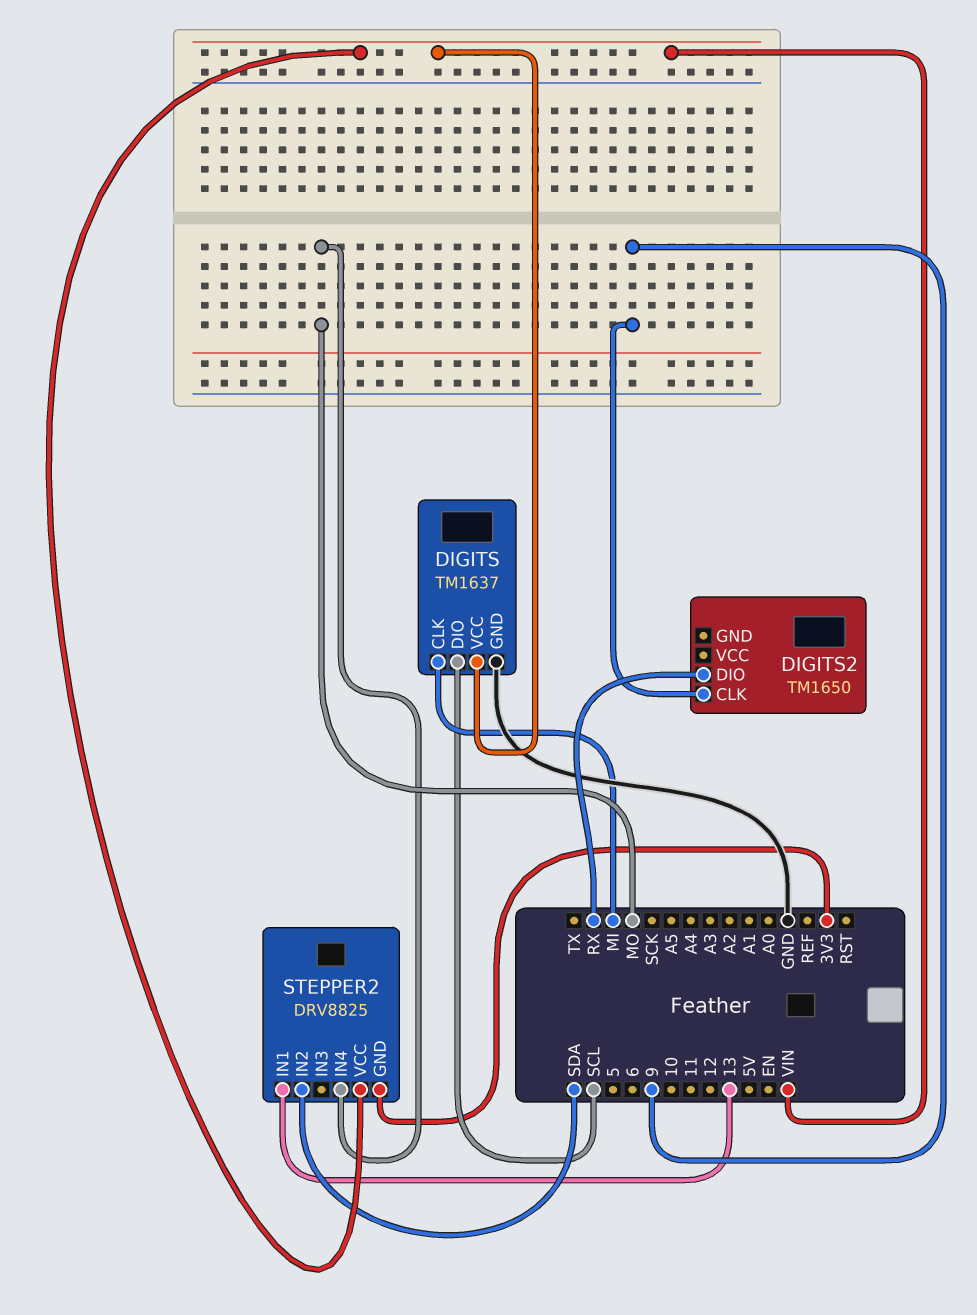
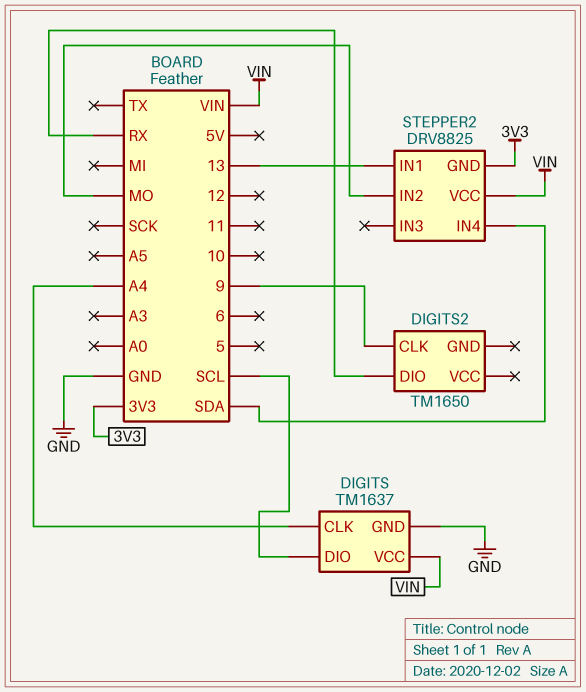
DIGITS pin CLK: MI -> A4
STEPPER2 pin IN2: SDA -> MO
STEPPER2 pin IN4: MO -> SDA

